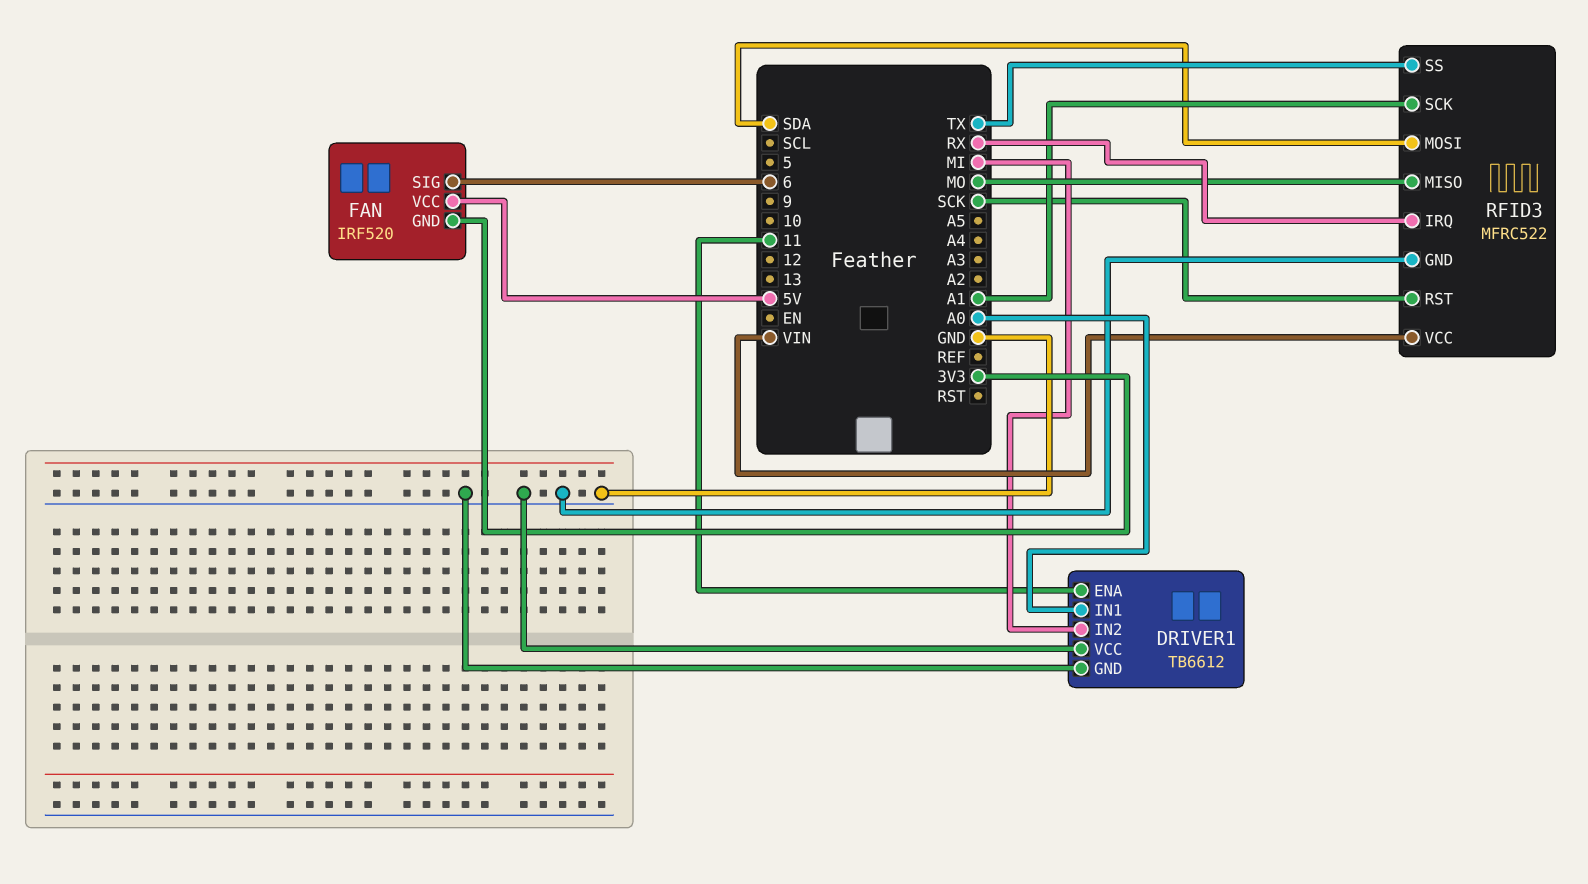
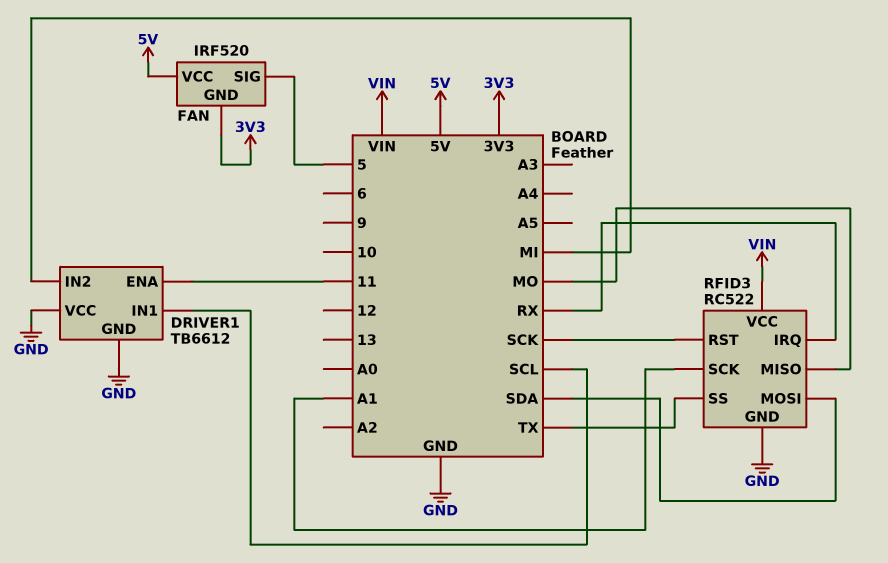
DRIVER1 pin IN1: A0 -> SCL
FAN pin SIG: 6 -> 5
RFID3: MFRC522 -> RC522

